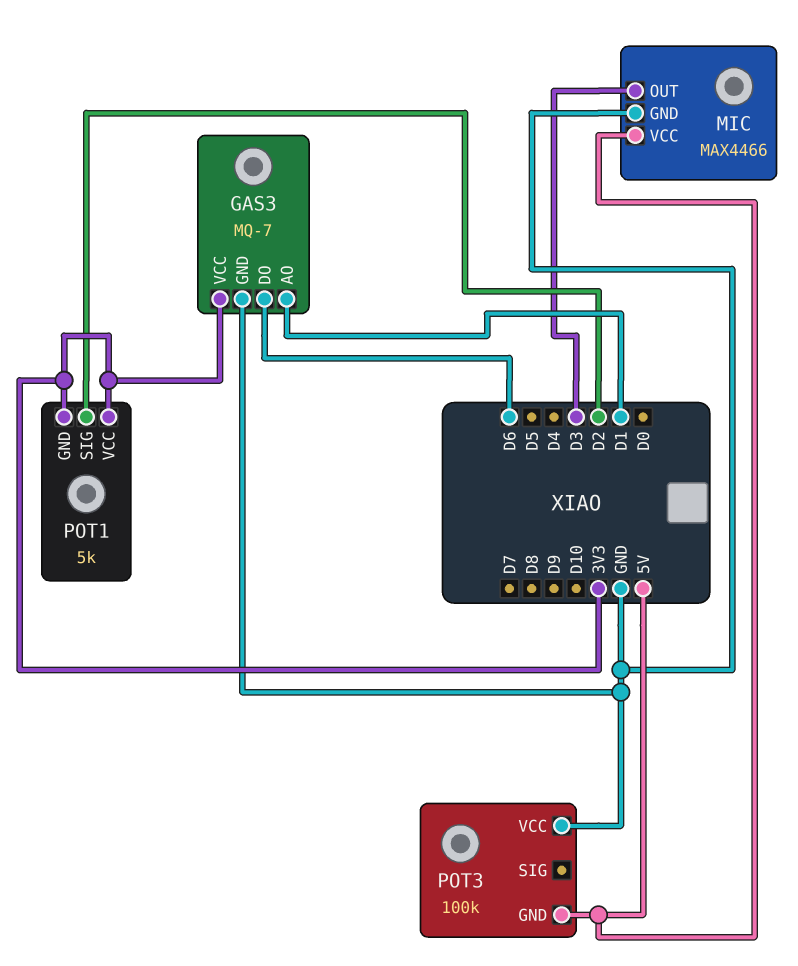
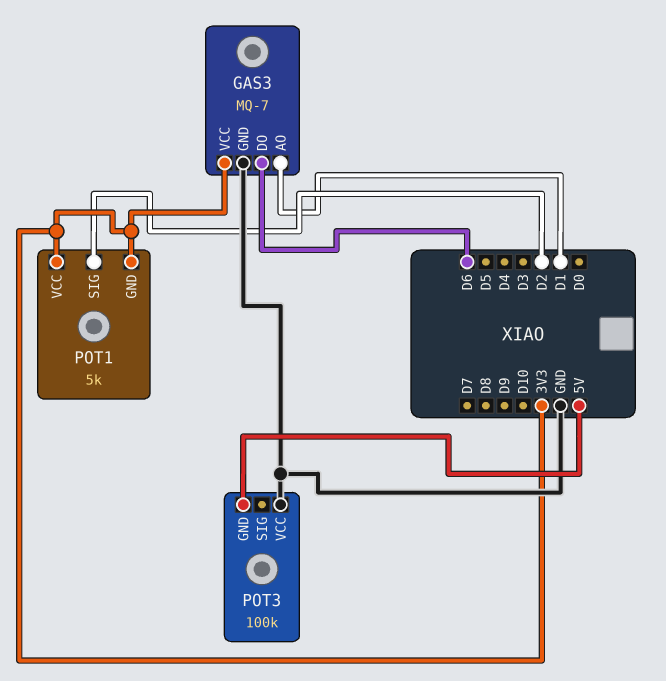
MIC: MAX4466 -> none
MIC pin GND: GND -> none
MIC pin OUT: D3 -> none
MIC pin VCC: 5V -> none

